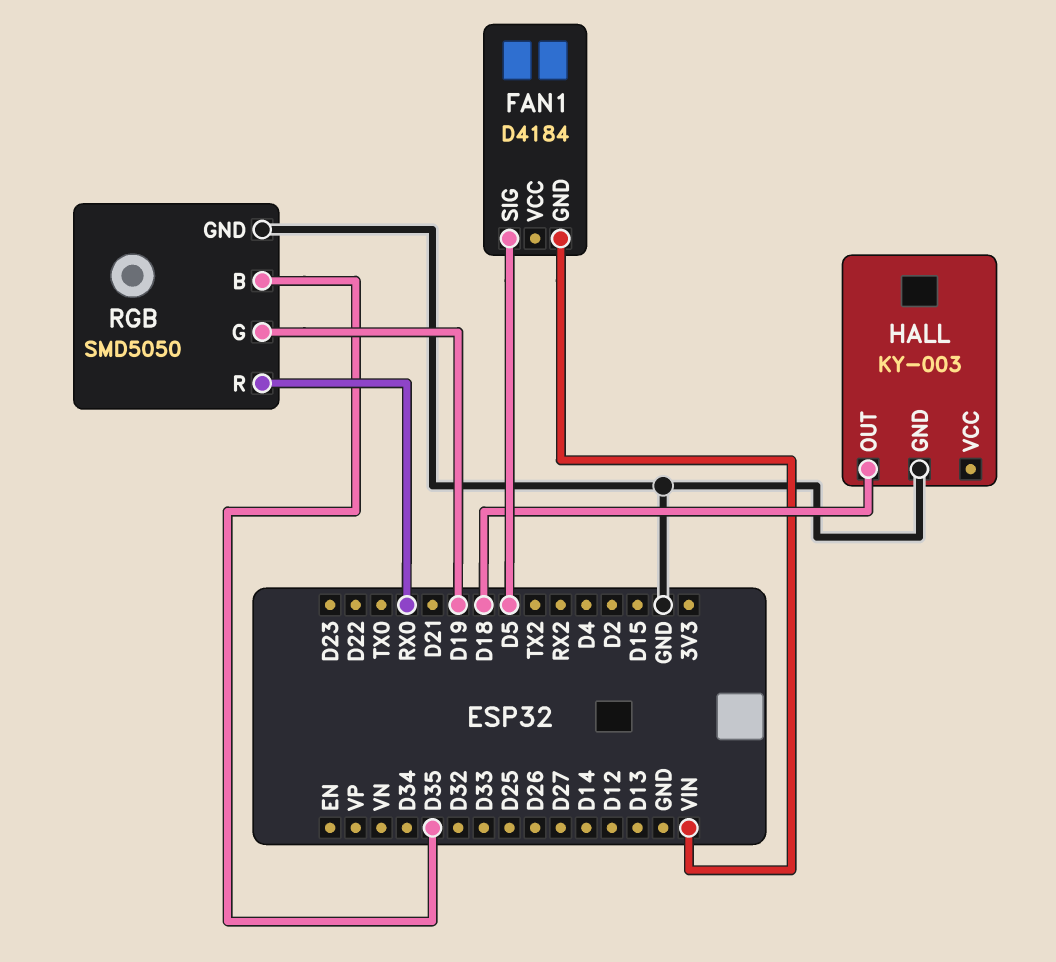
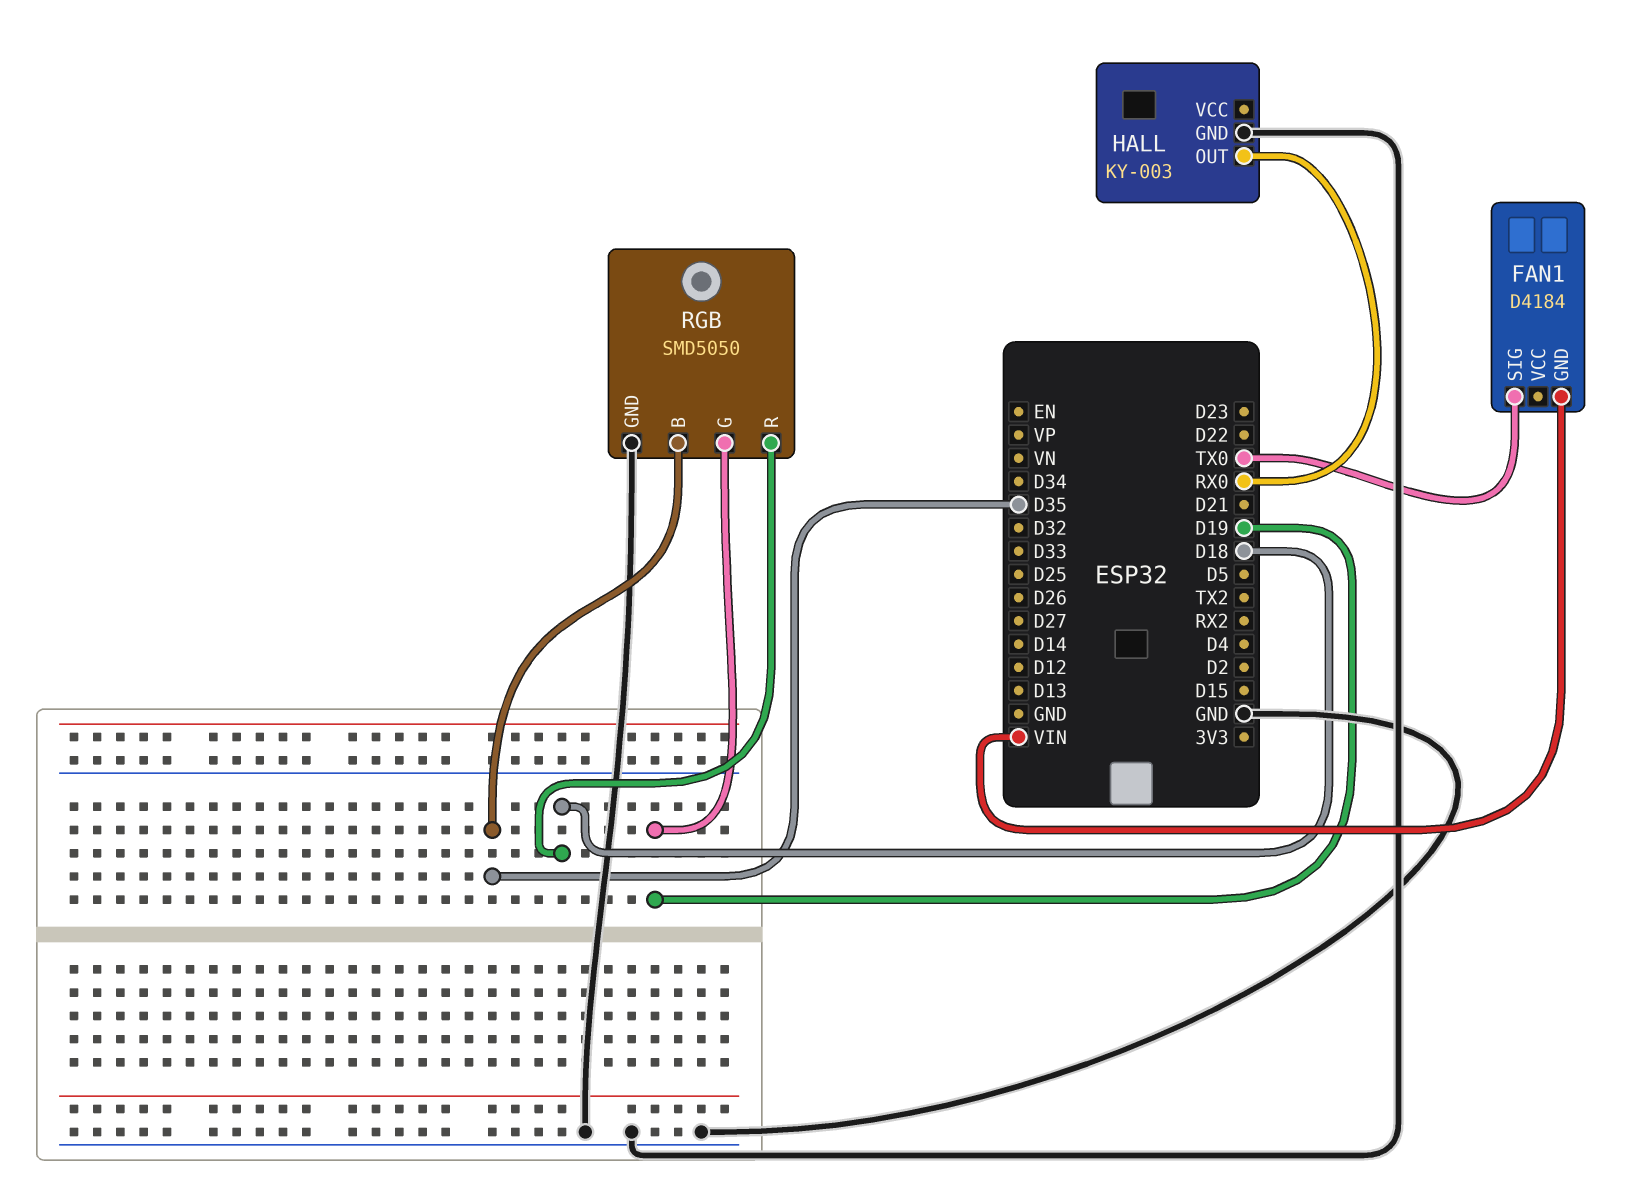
FAN1 pin SIG: D5 -> TX0
HALL pin OUT: D18 -> RX0
RGB pin R: RX0 -> D18

